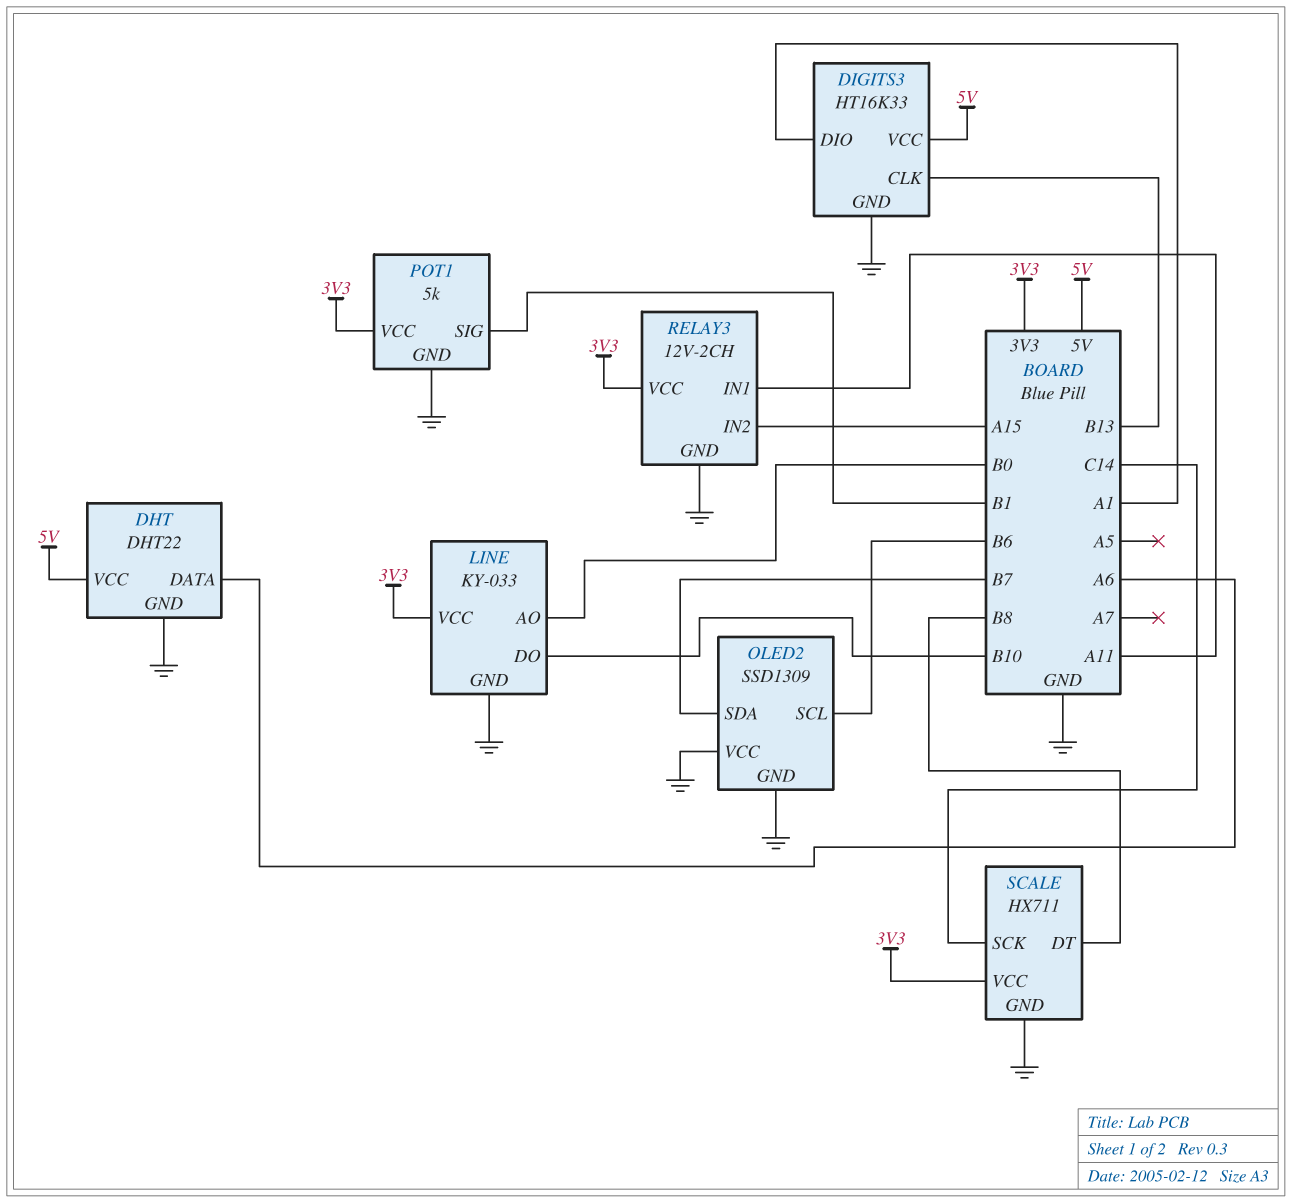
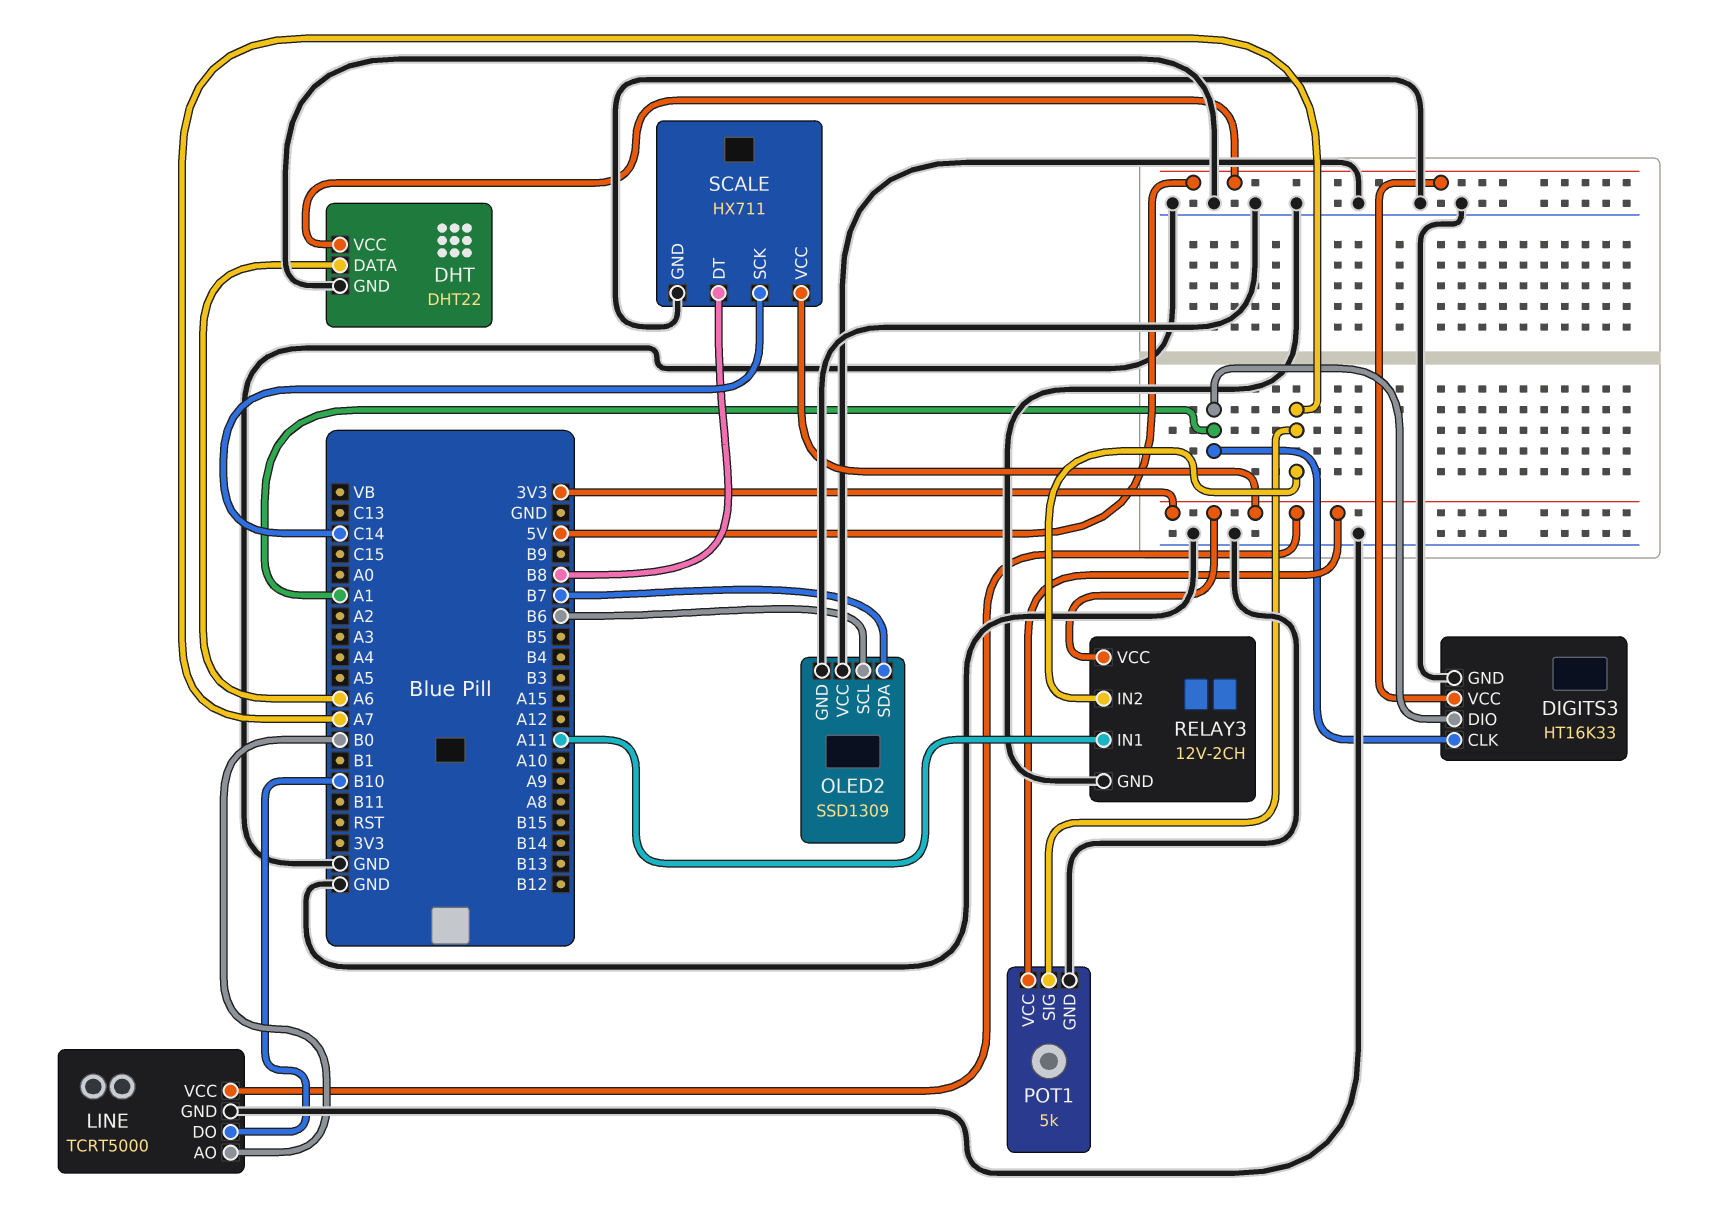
DIGITS3 pin CLK: B13 -> A1
LINE: KY-033 -> TCRT5000
POT1 pin SIG: B1 -> A7
RELAY3 pin IN2: A15 -> A7

